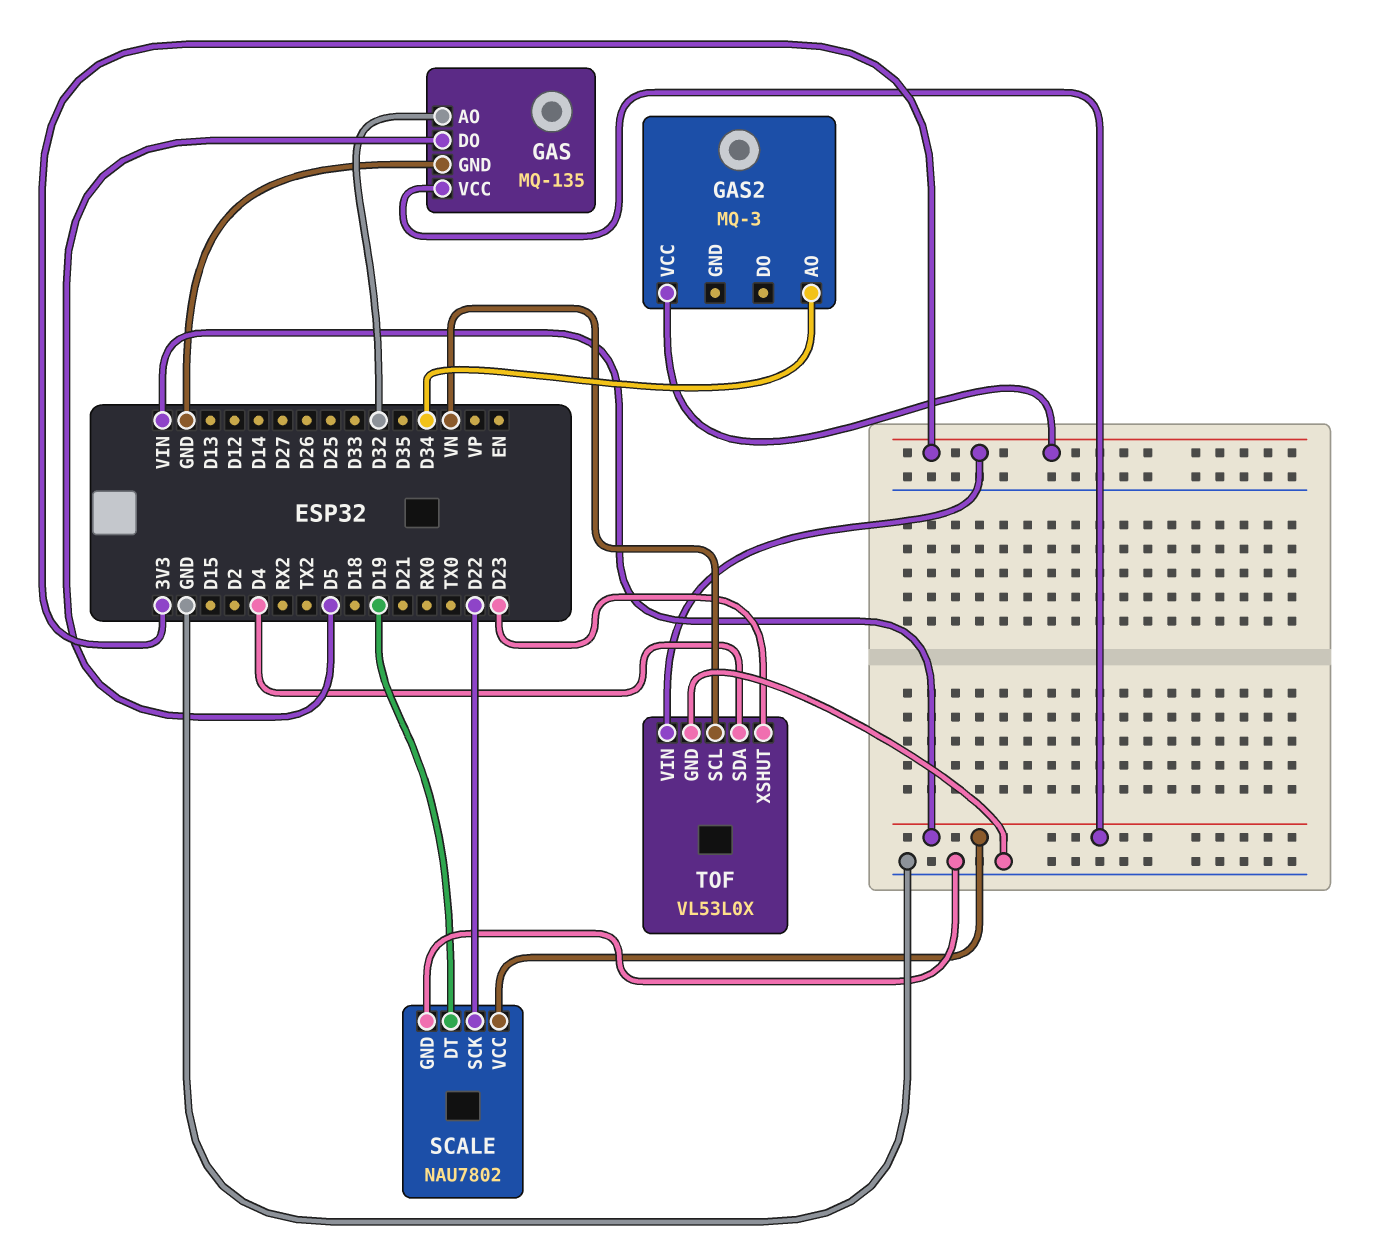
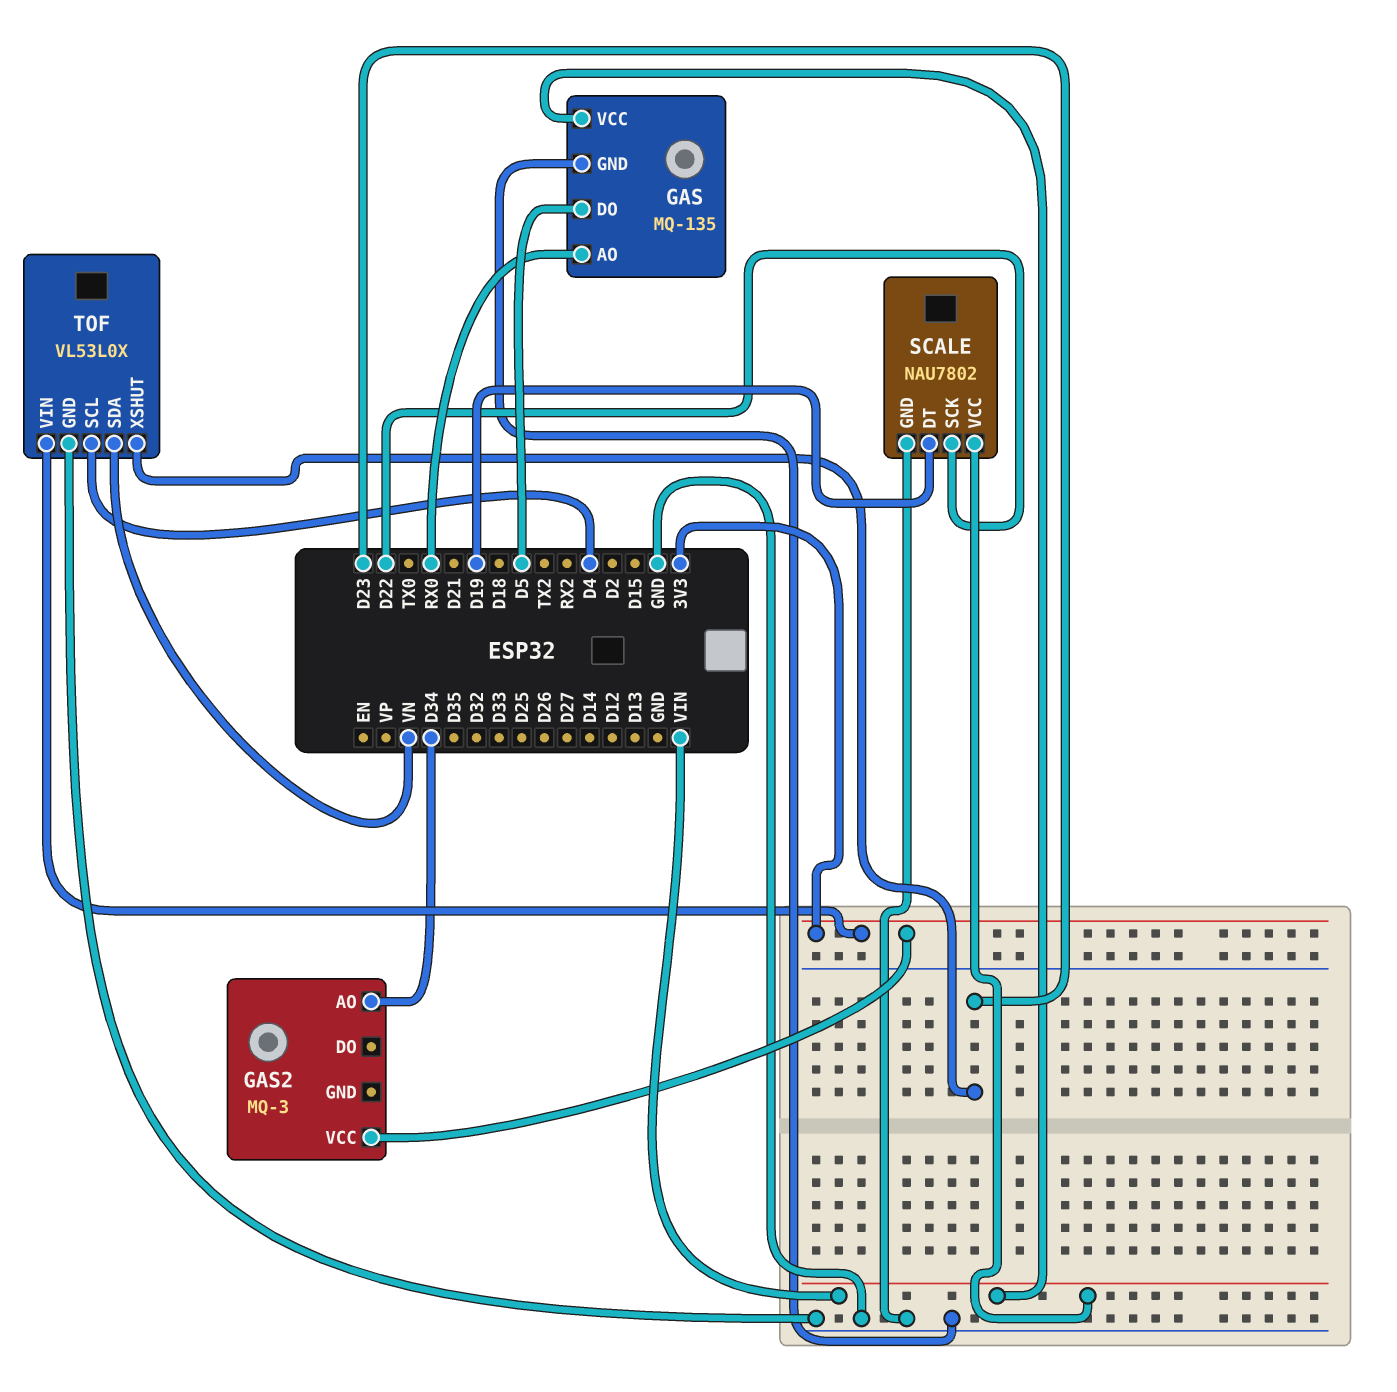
GAS pin AO: D32 -> RX0
TOF pin SCL: VN -> D4
TOF pin SDA: D4 -> VN

